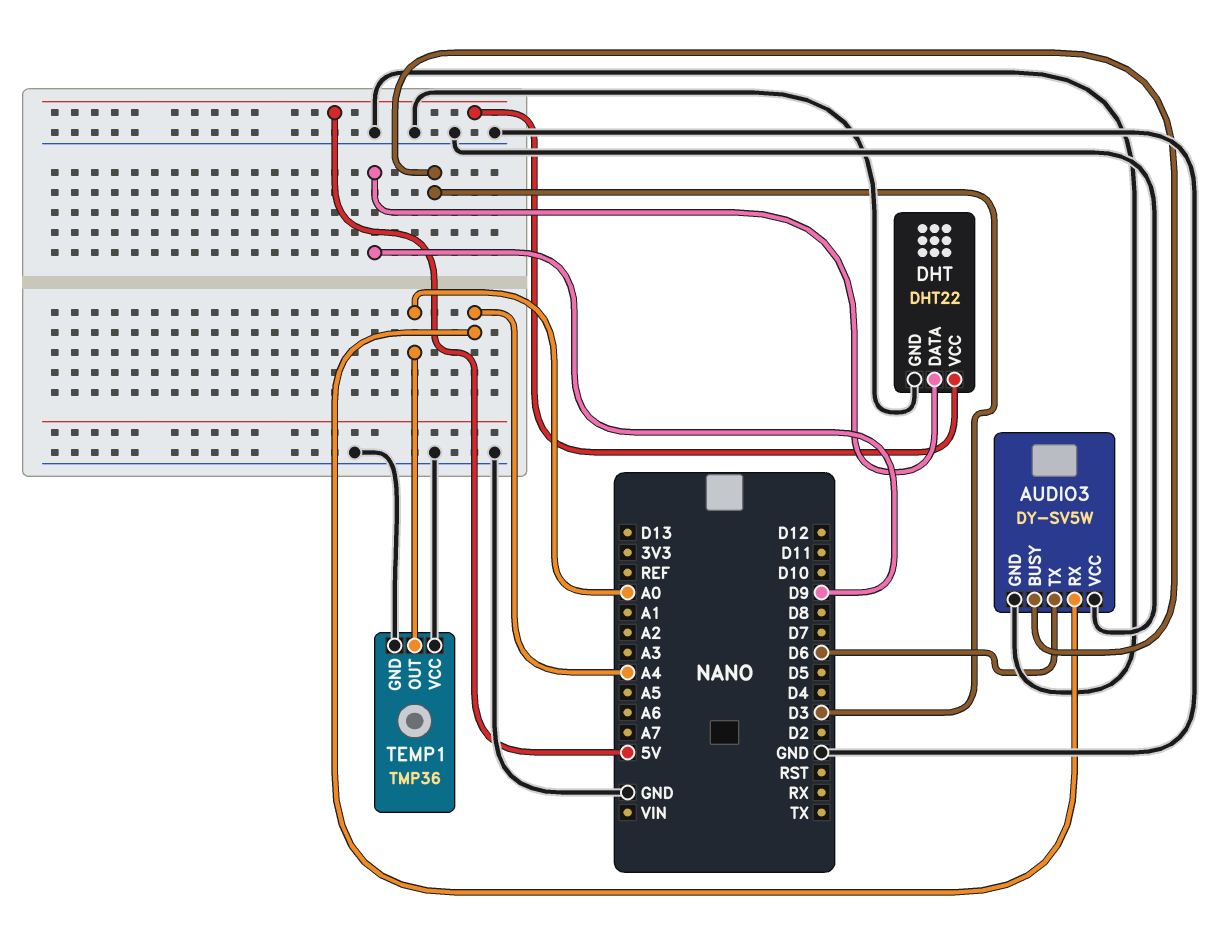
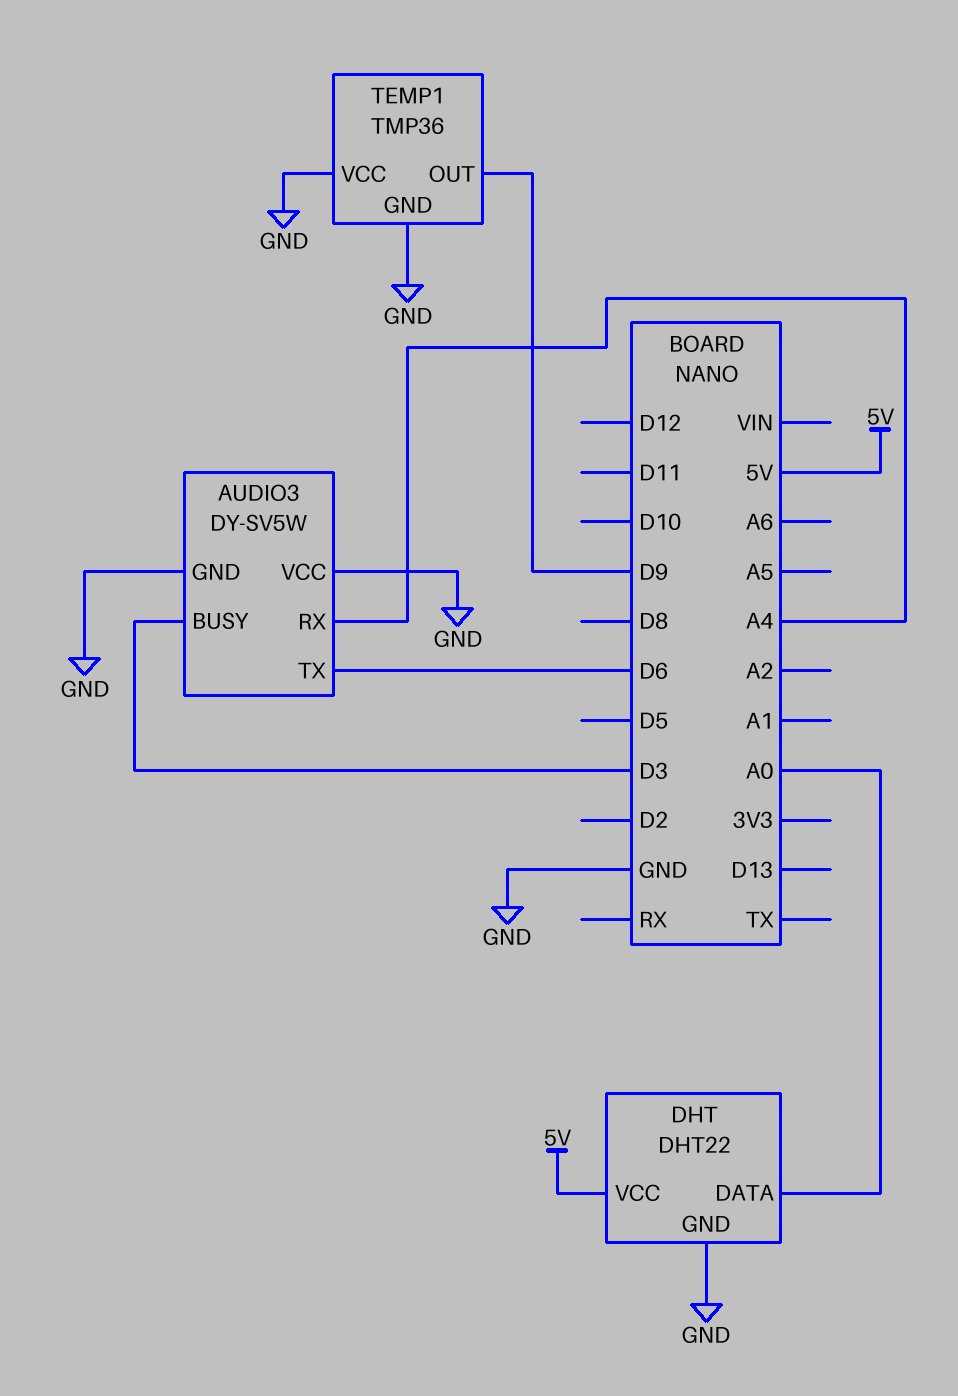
DHT pin DATA: D9 -> A0
TEMP1 pin OUT: A0 -> D9

